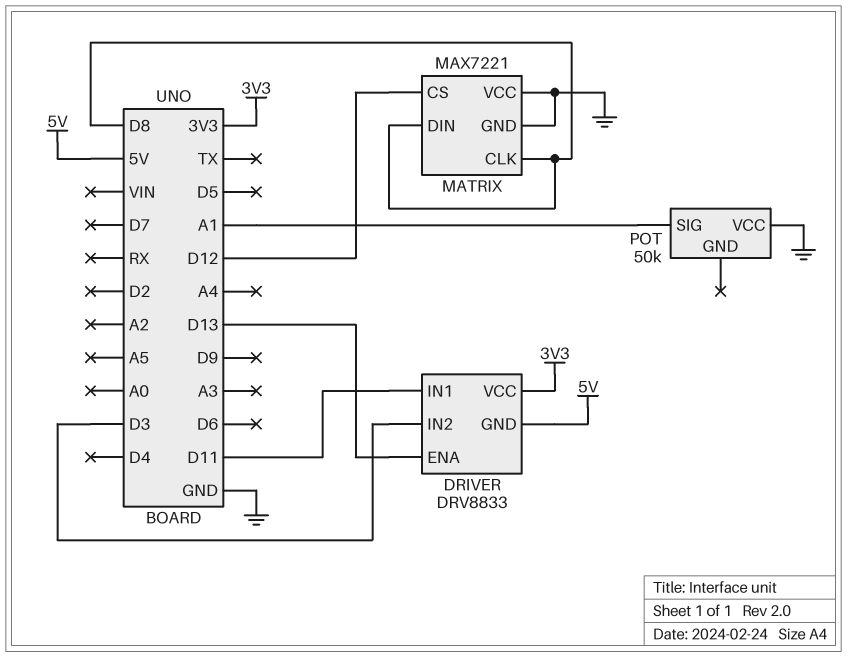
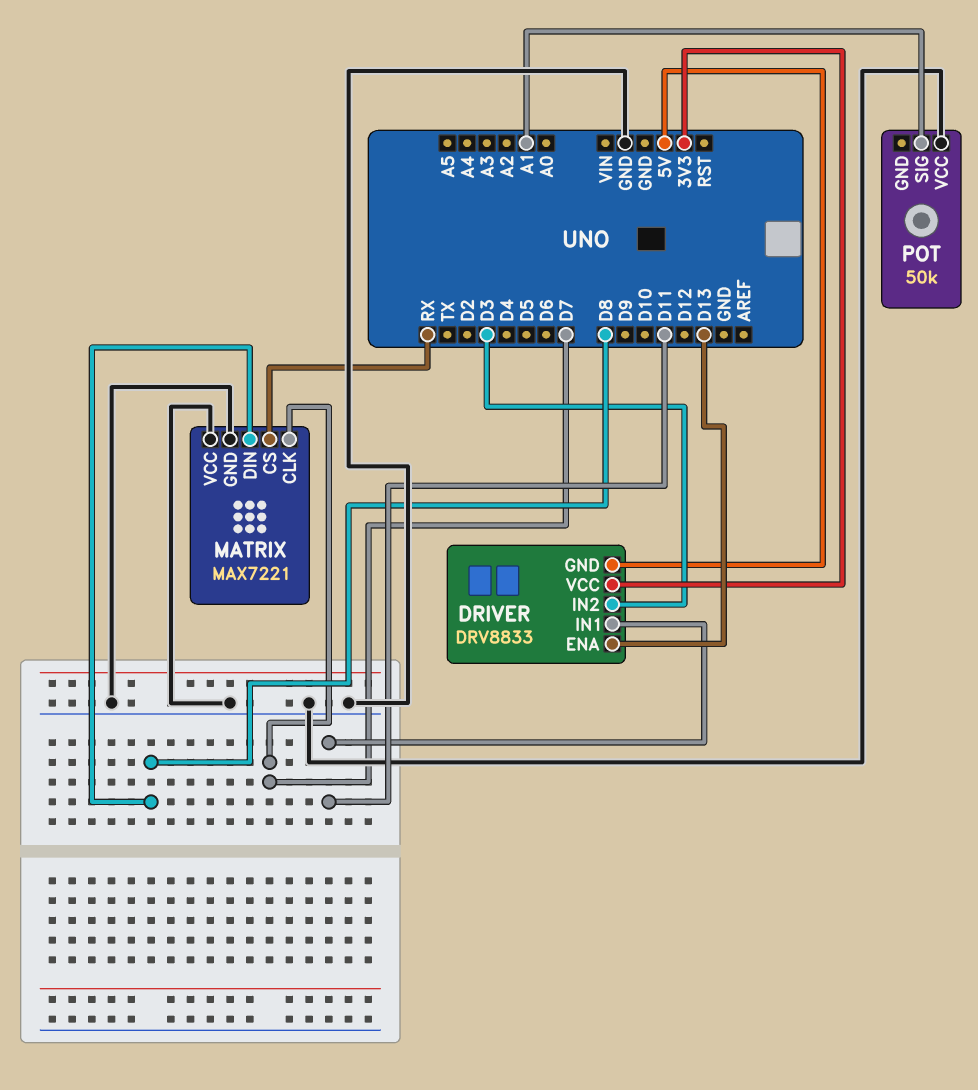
MATRIX pin CLK: D8 -> D7
MATRIX pin CS: D12 -> RX

